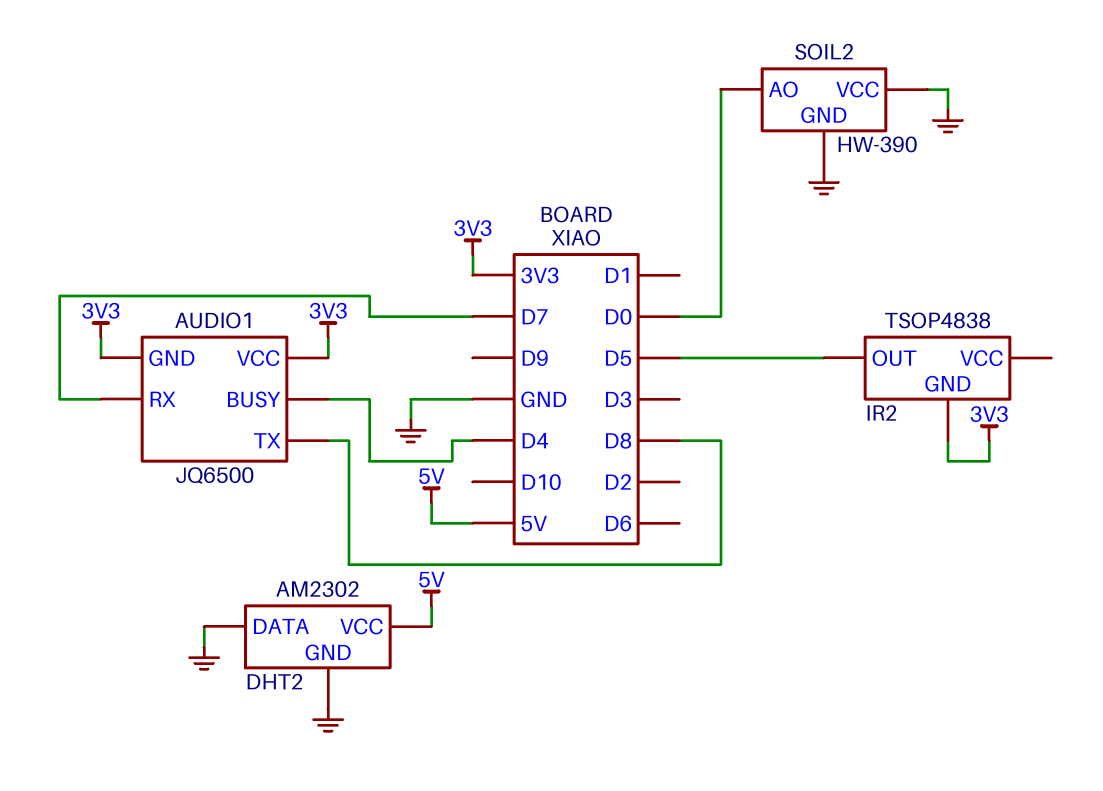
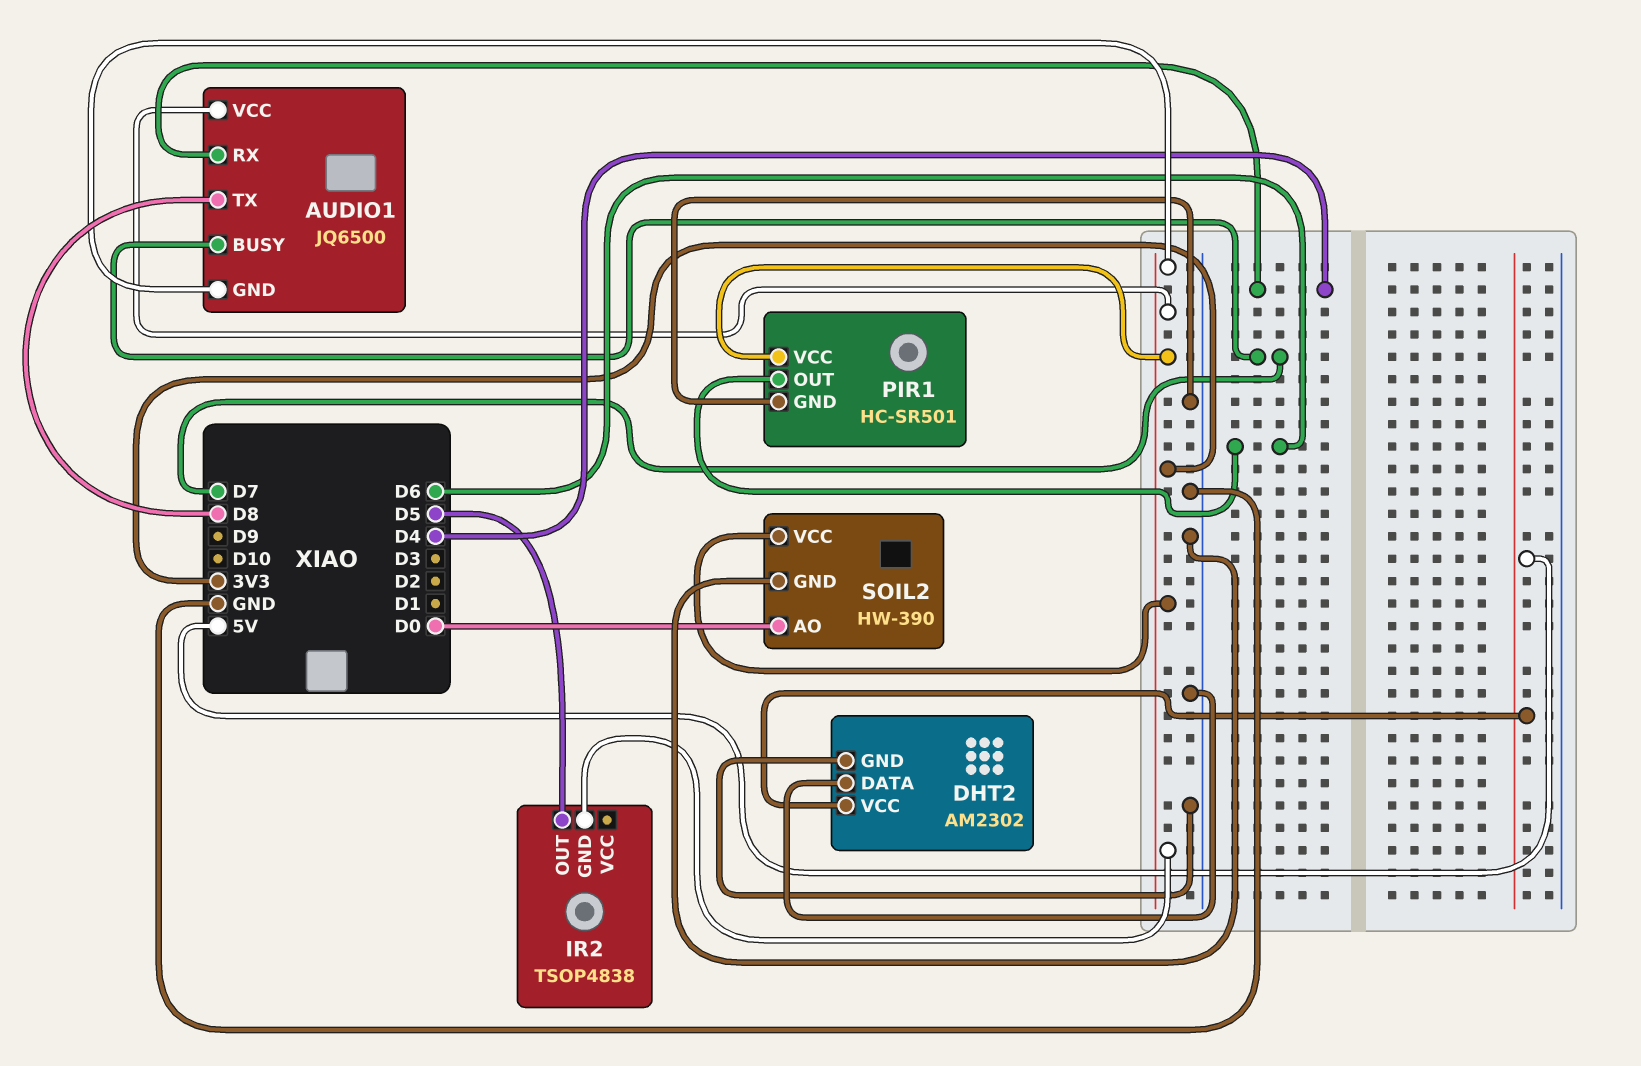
AUDIO1 pin BUSY: D4 -> D7
AUDIO1 pin RX: D7 -> D4
PIR1: none -> HC-SR501
PIR1 pin GND: none -> GND
PIR1 pin OUT: none -> D6
PIR1 pin VCC: none -> 3V3
SOIL2 pin VCC: GND -> 3V3

